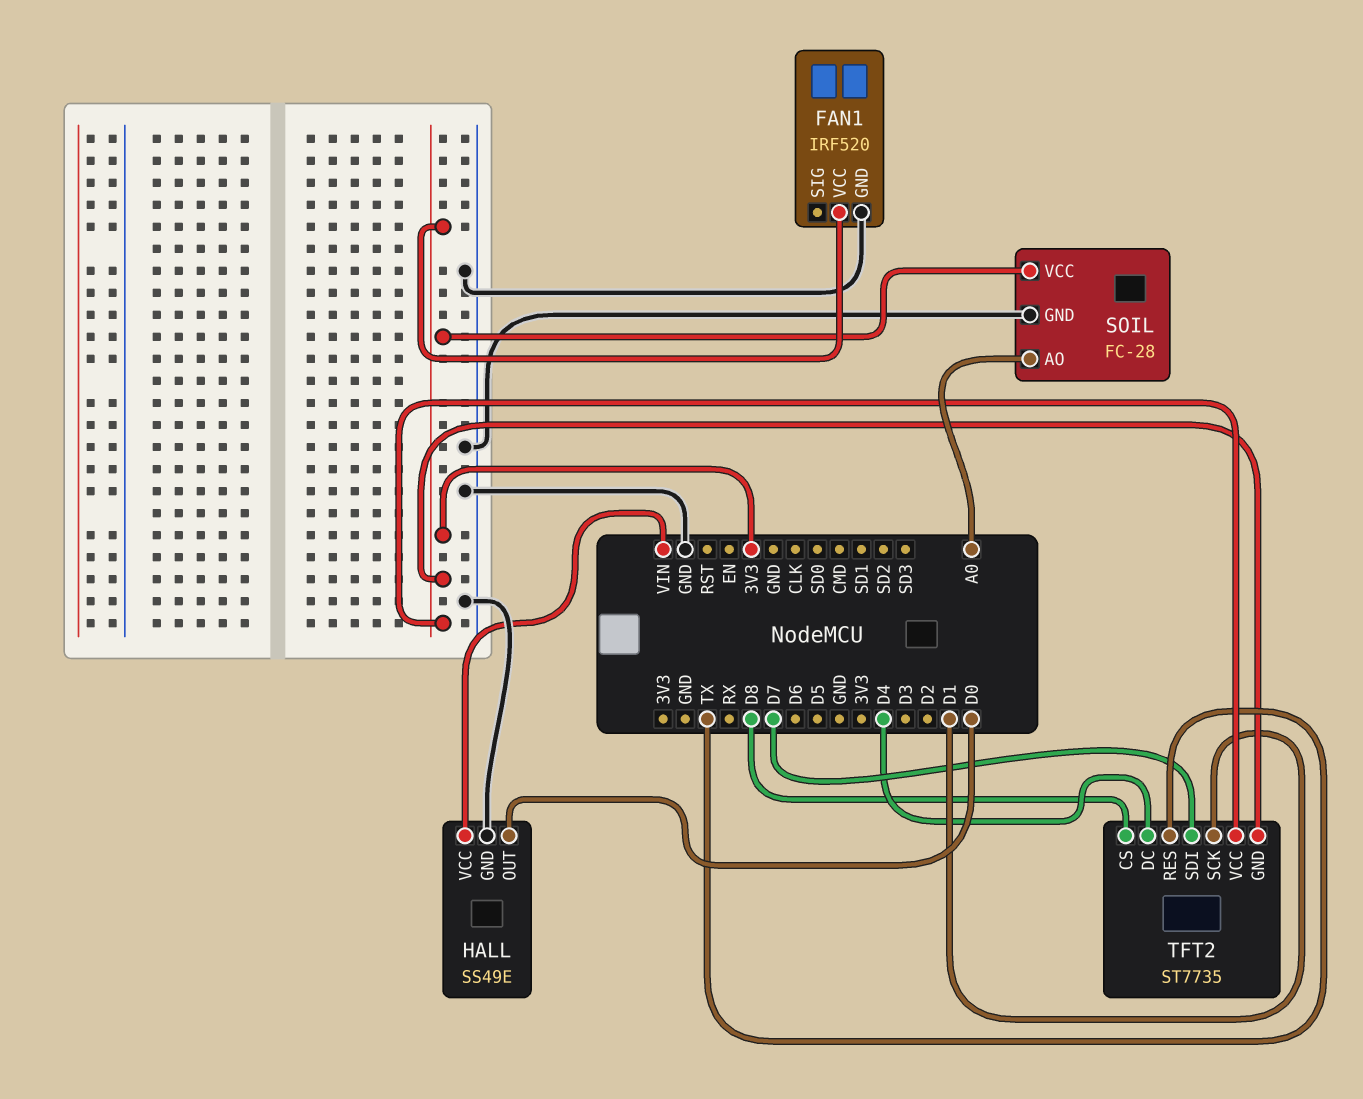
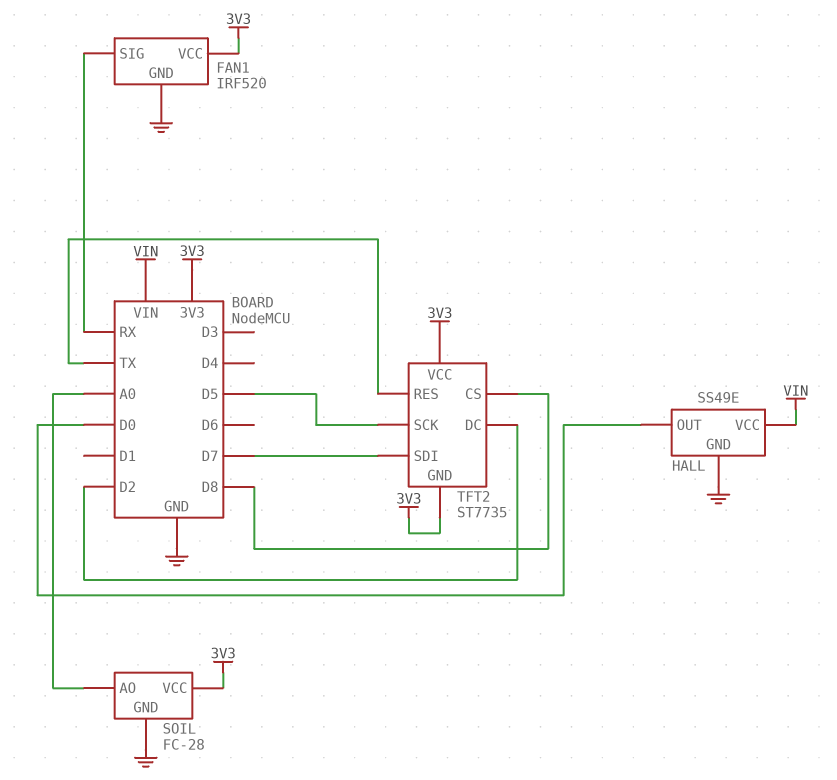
FAN1 pin SIG: none -> RX
TFT2 pin DC: D4 -> D2
TFT2 pin SCK: D1 -> D5

